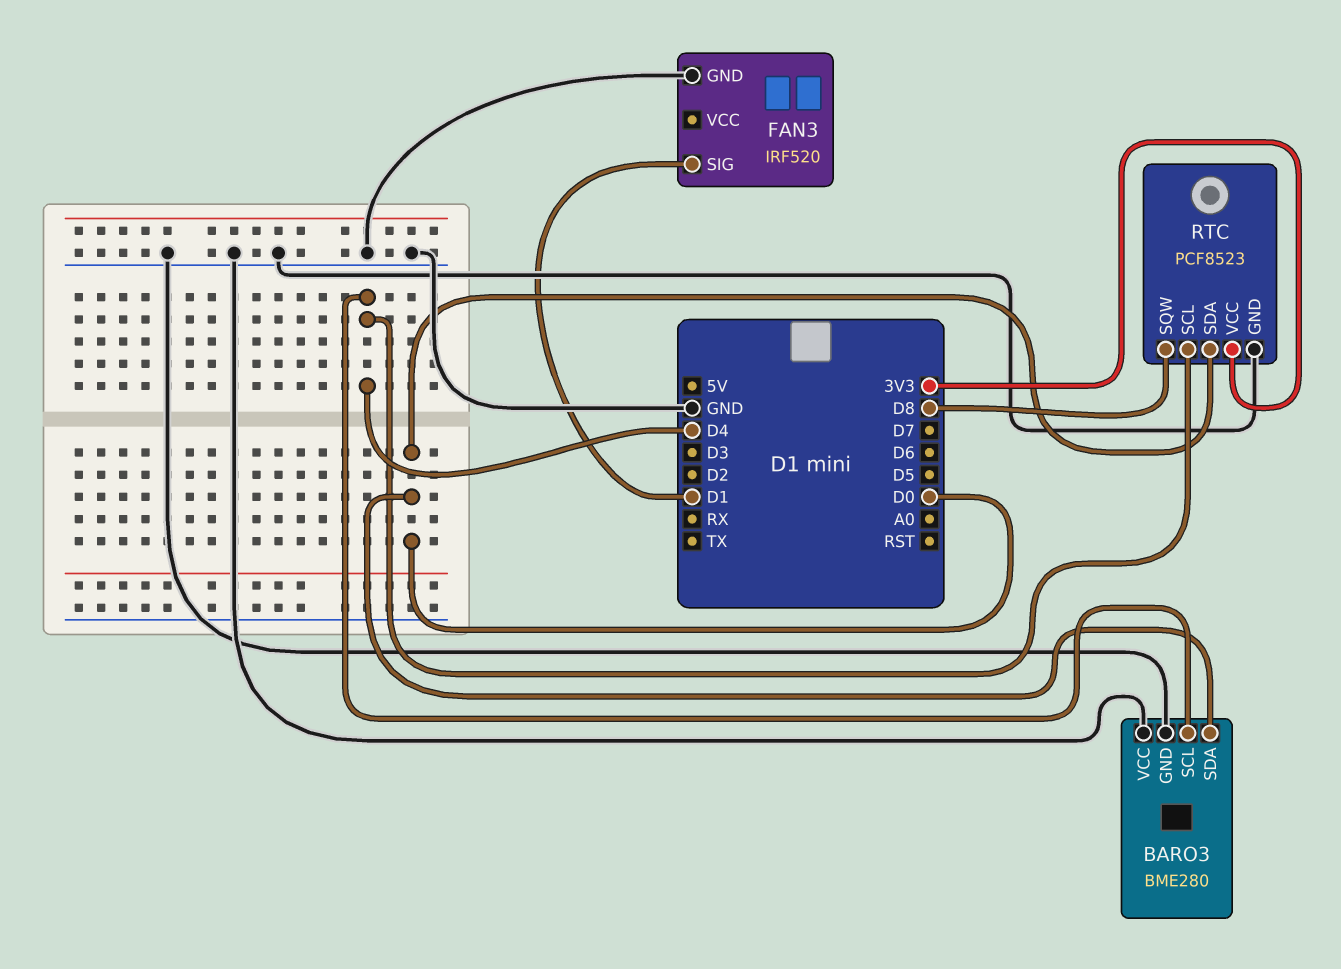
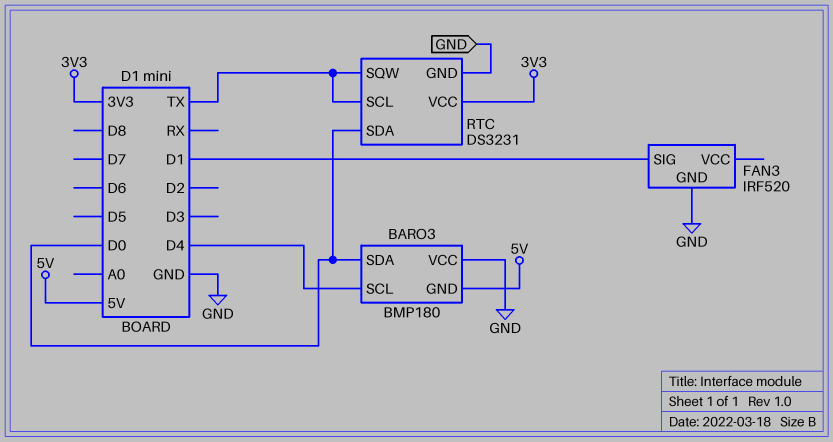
BARO3: BME280 -> BMP180
BARO3 pin GND: GND -> 5V
RTC: PCF8523 -> DS3231
RTC pin SCL: D4 -> TX
RTC pin SQW: D8 -> TX

